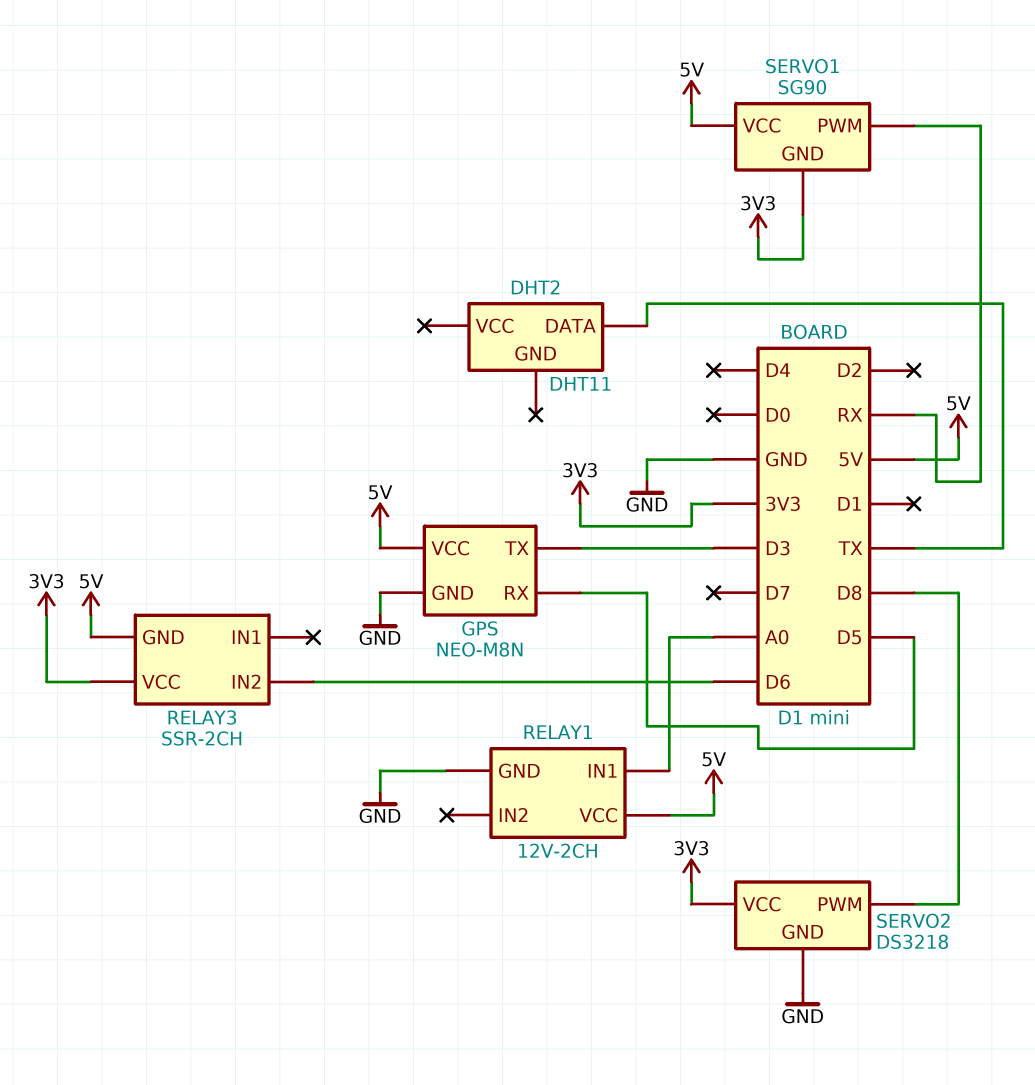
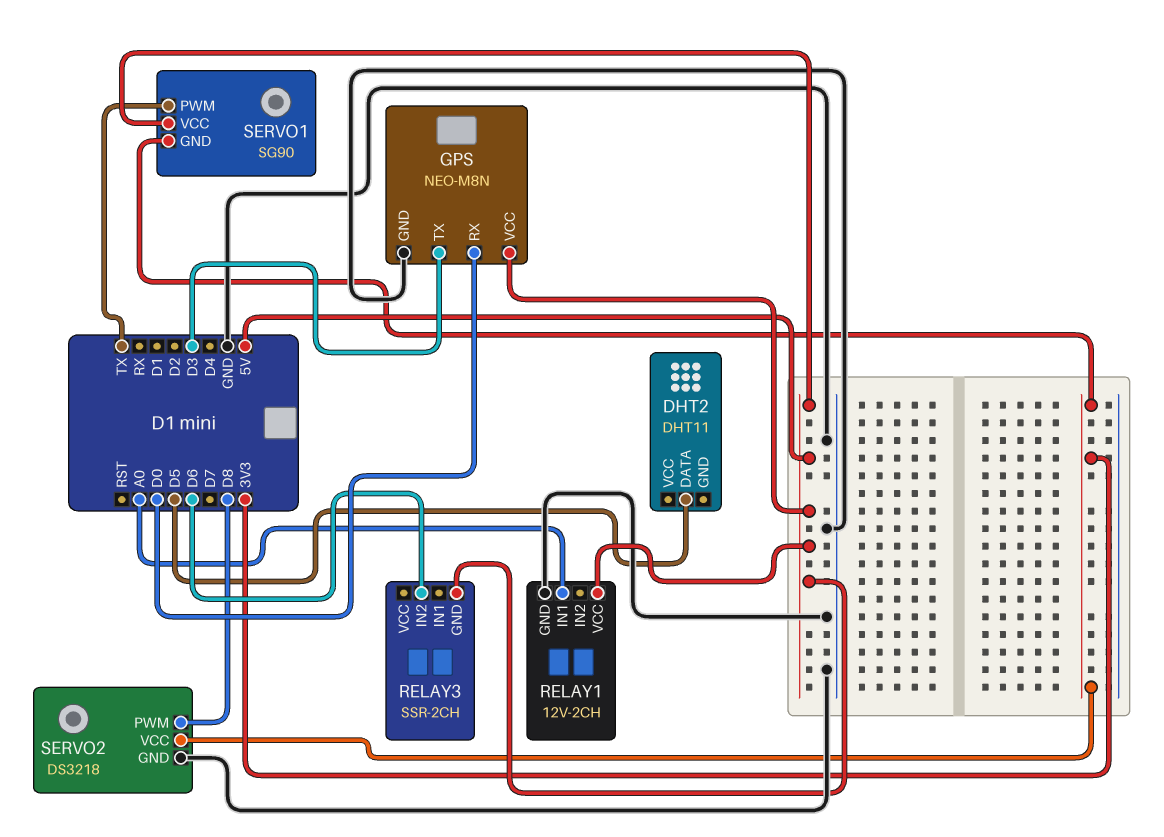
DHT2 pin DATA: TX -> D5
GPS pin RX: D5 -> D0
RELAY3 pin VCC: 3V3 -> none
SERVO1 pin PWM: RX -> TX

